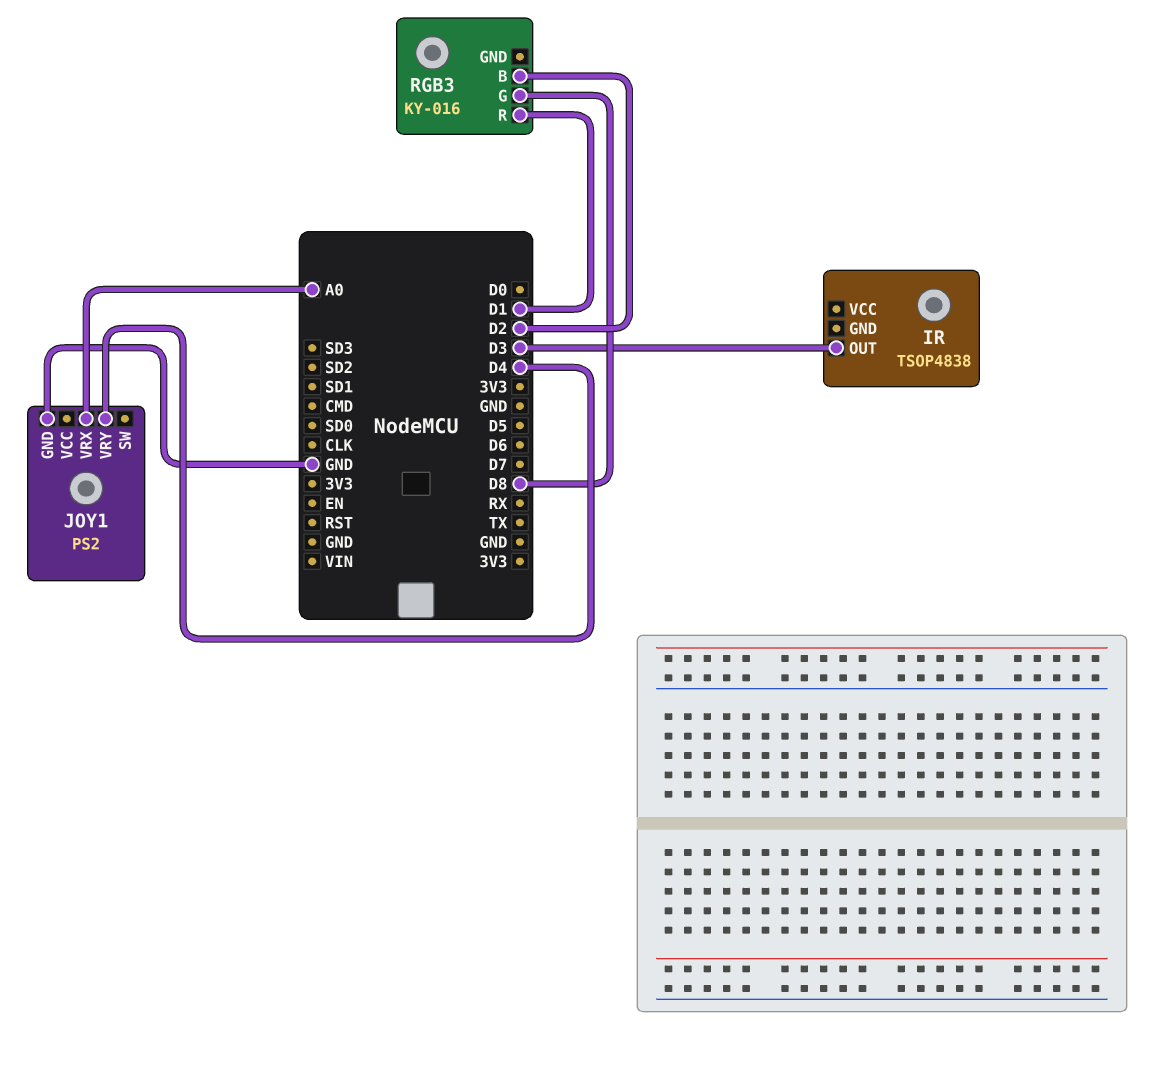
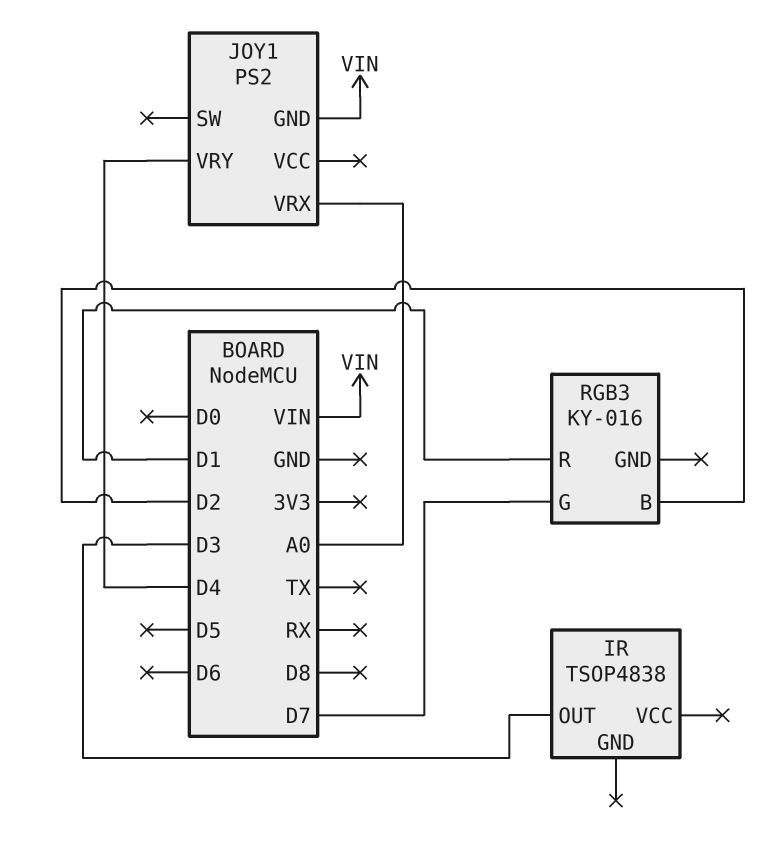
JOY1 pin GND: GND -> VIN
RGB3 pin G: D8 -> D7

